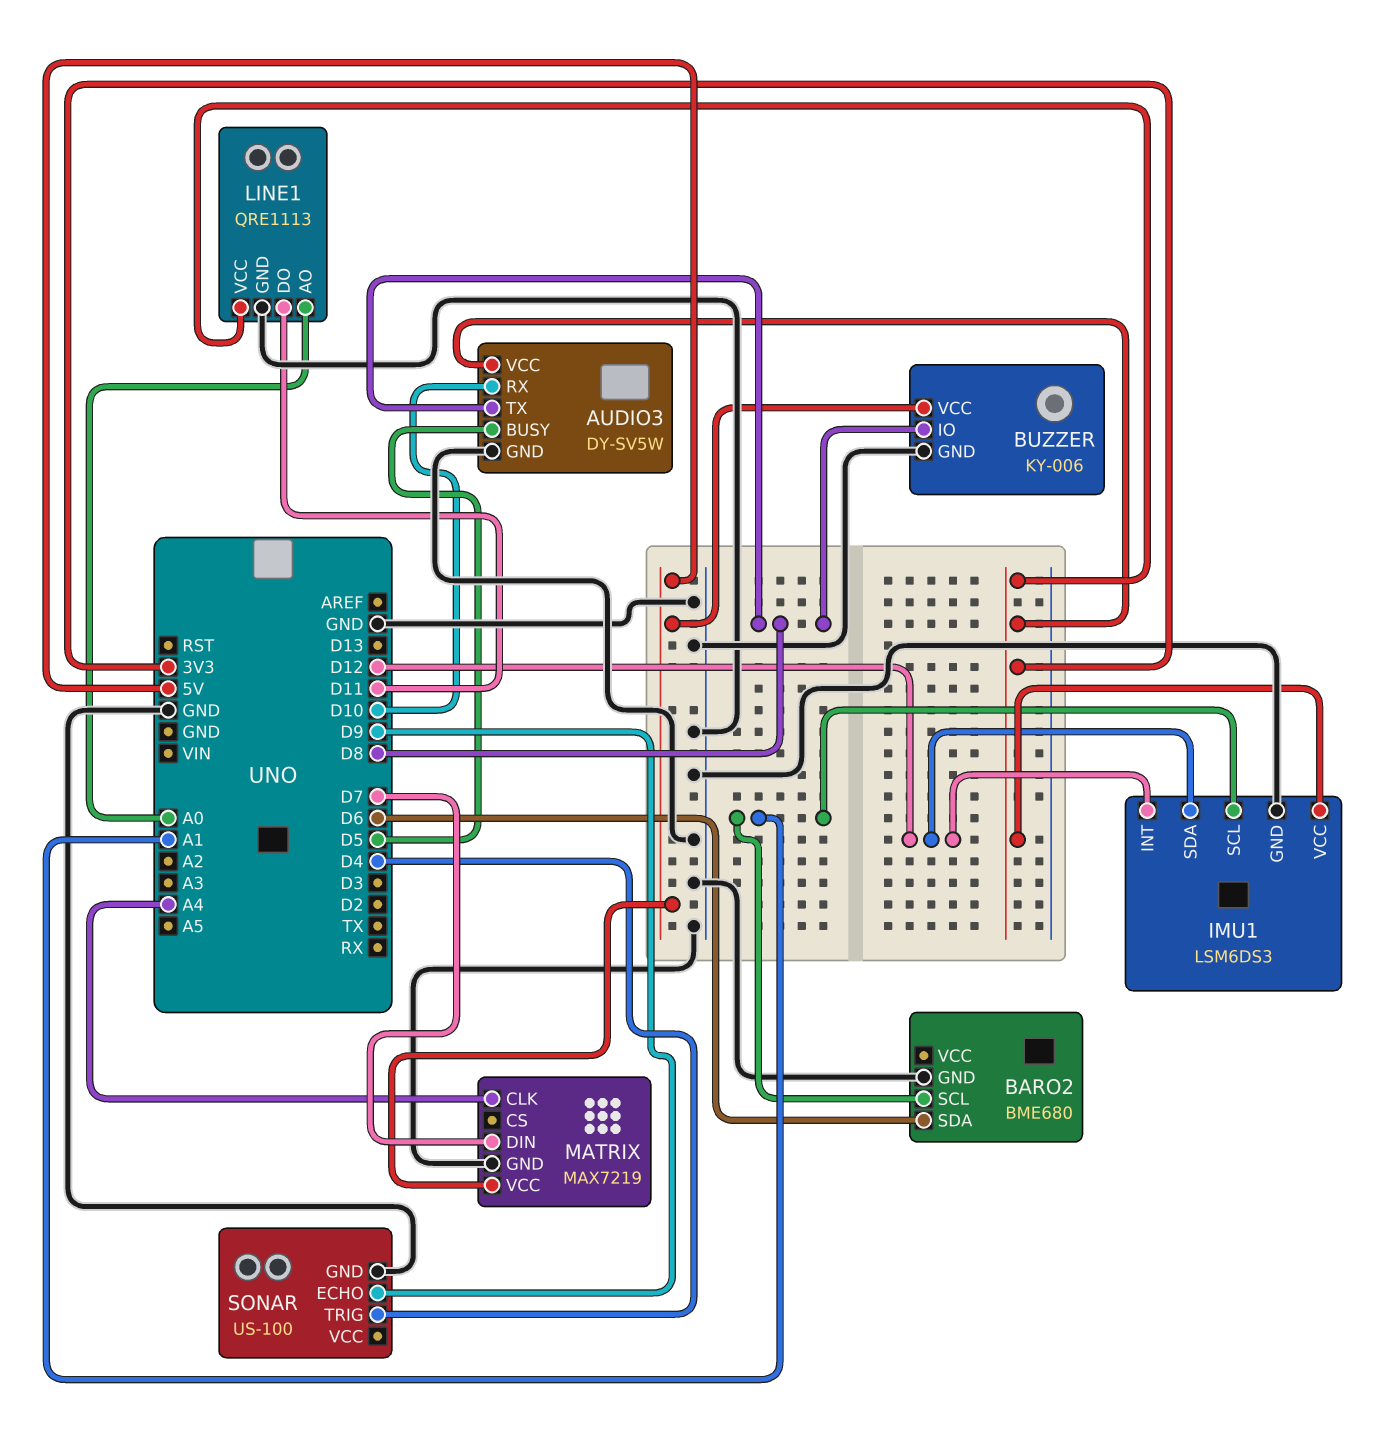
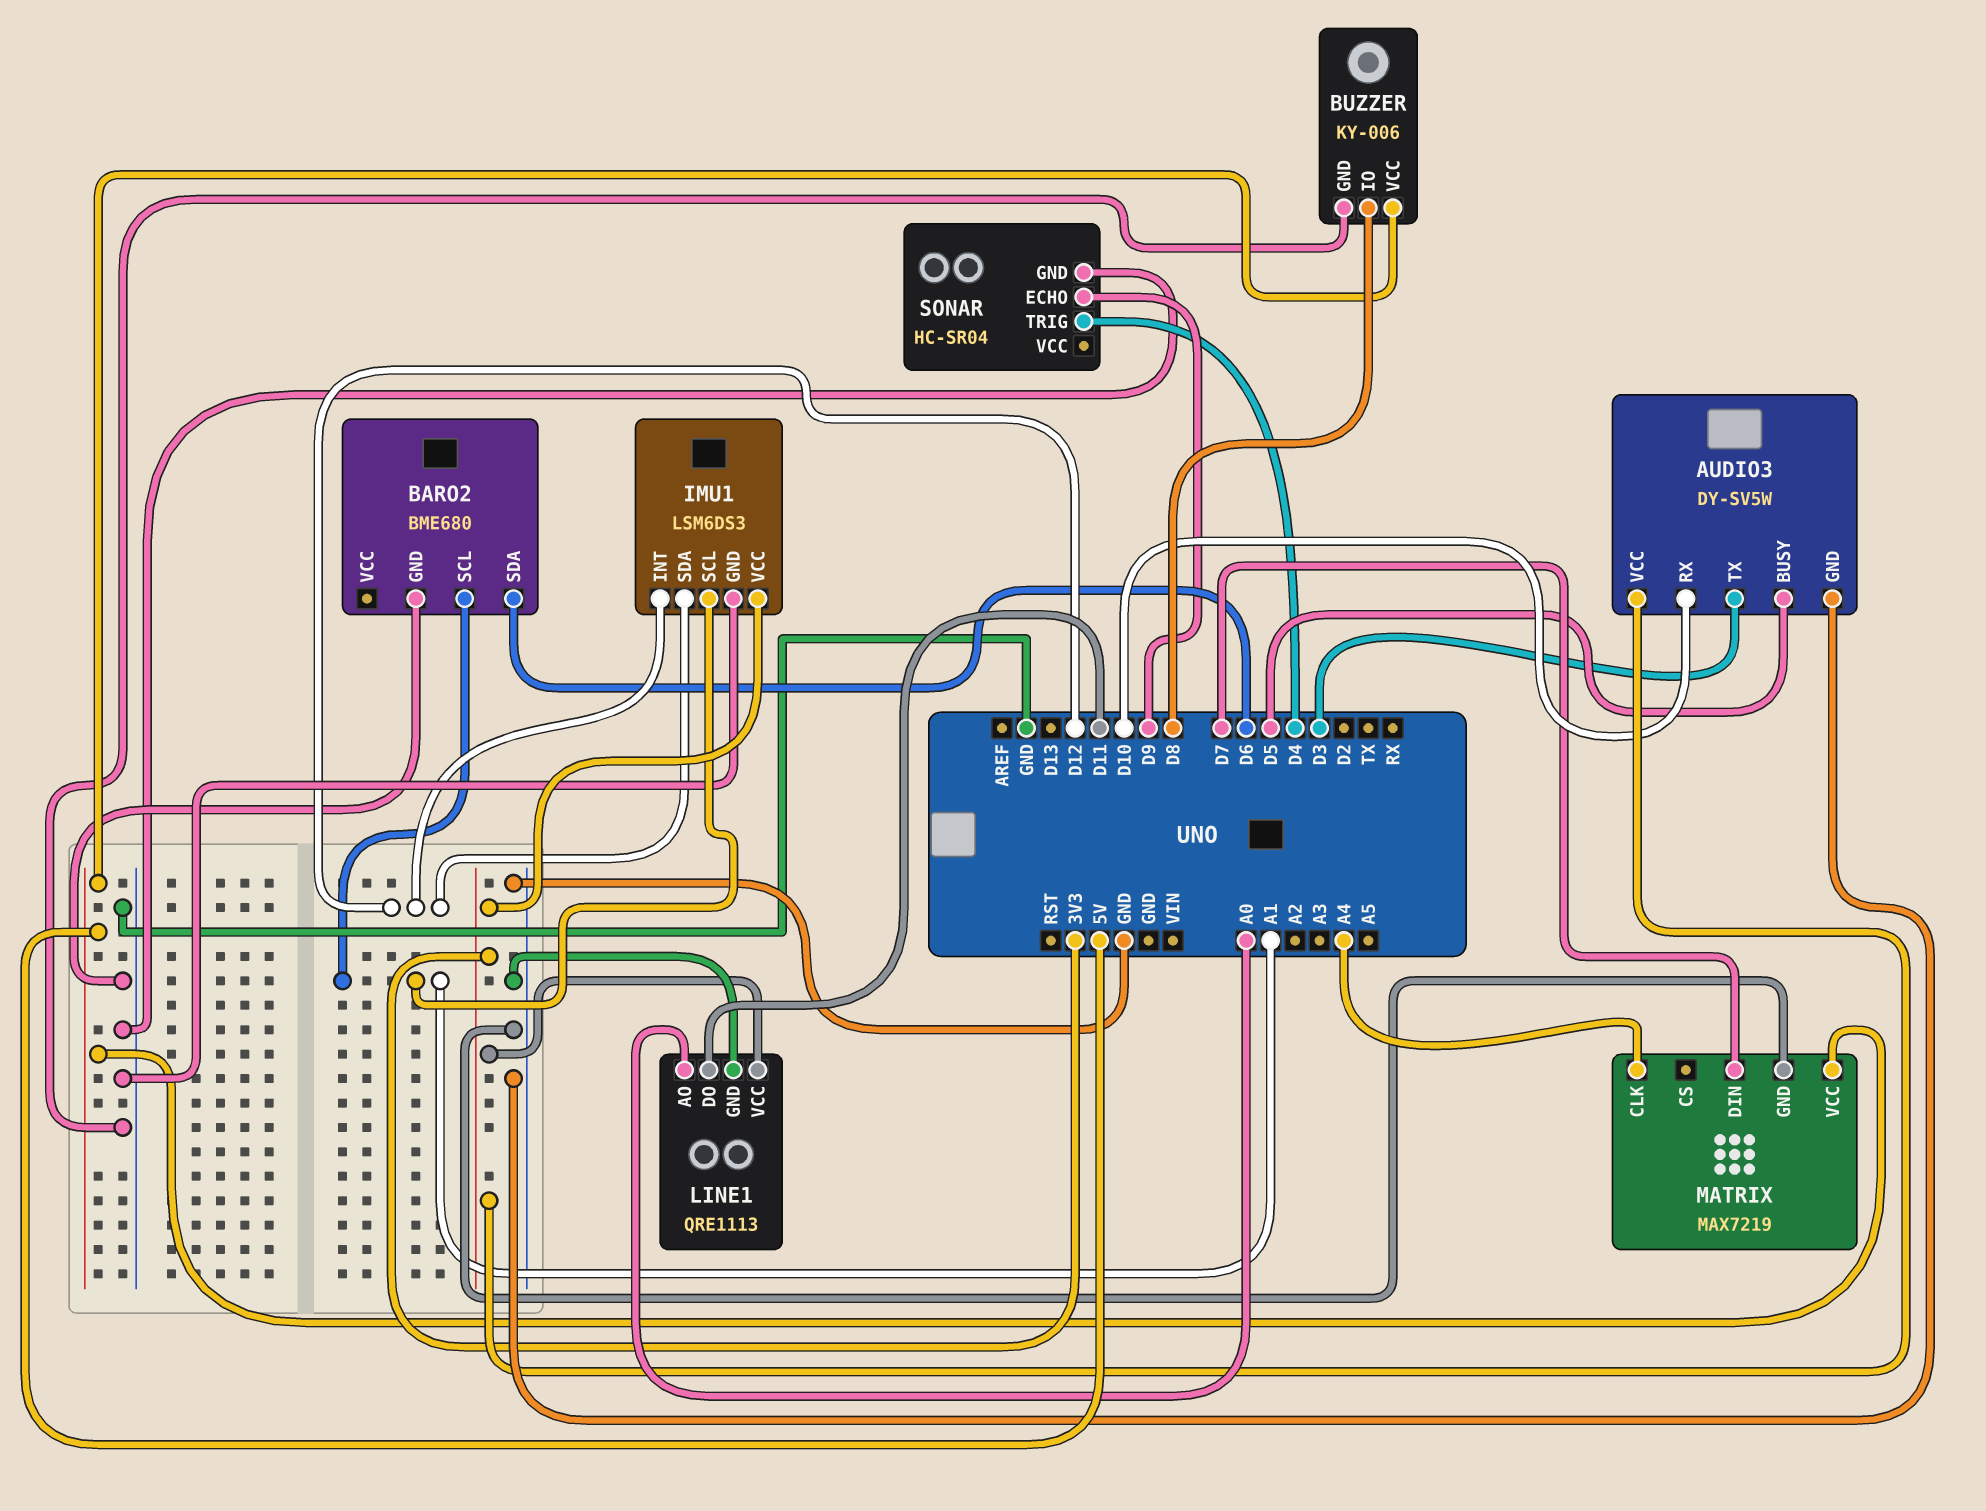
AUDIO3 pin TX: D8 -> D3
SONAR: US-100 -> HC-SR04

